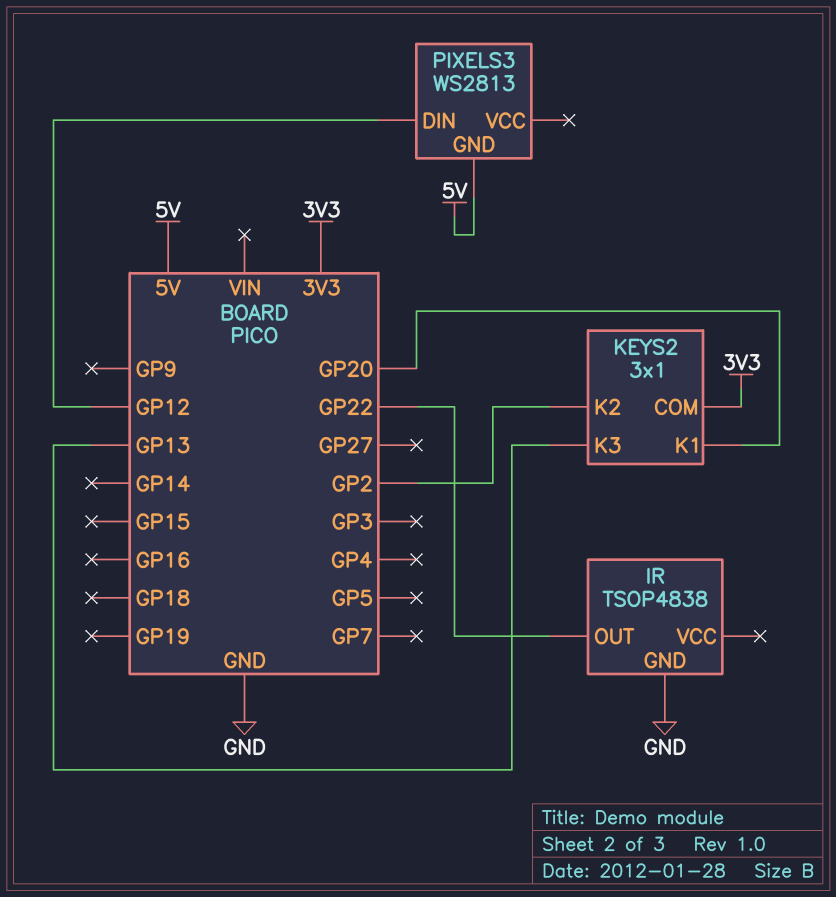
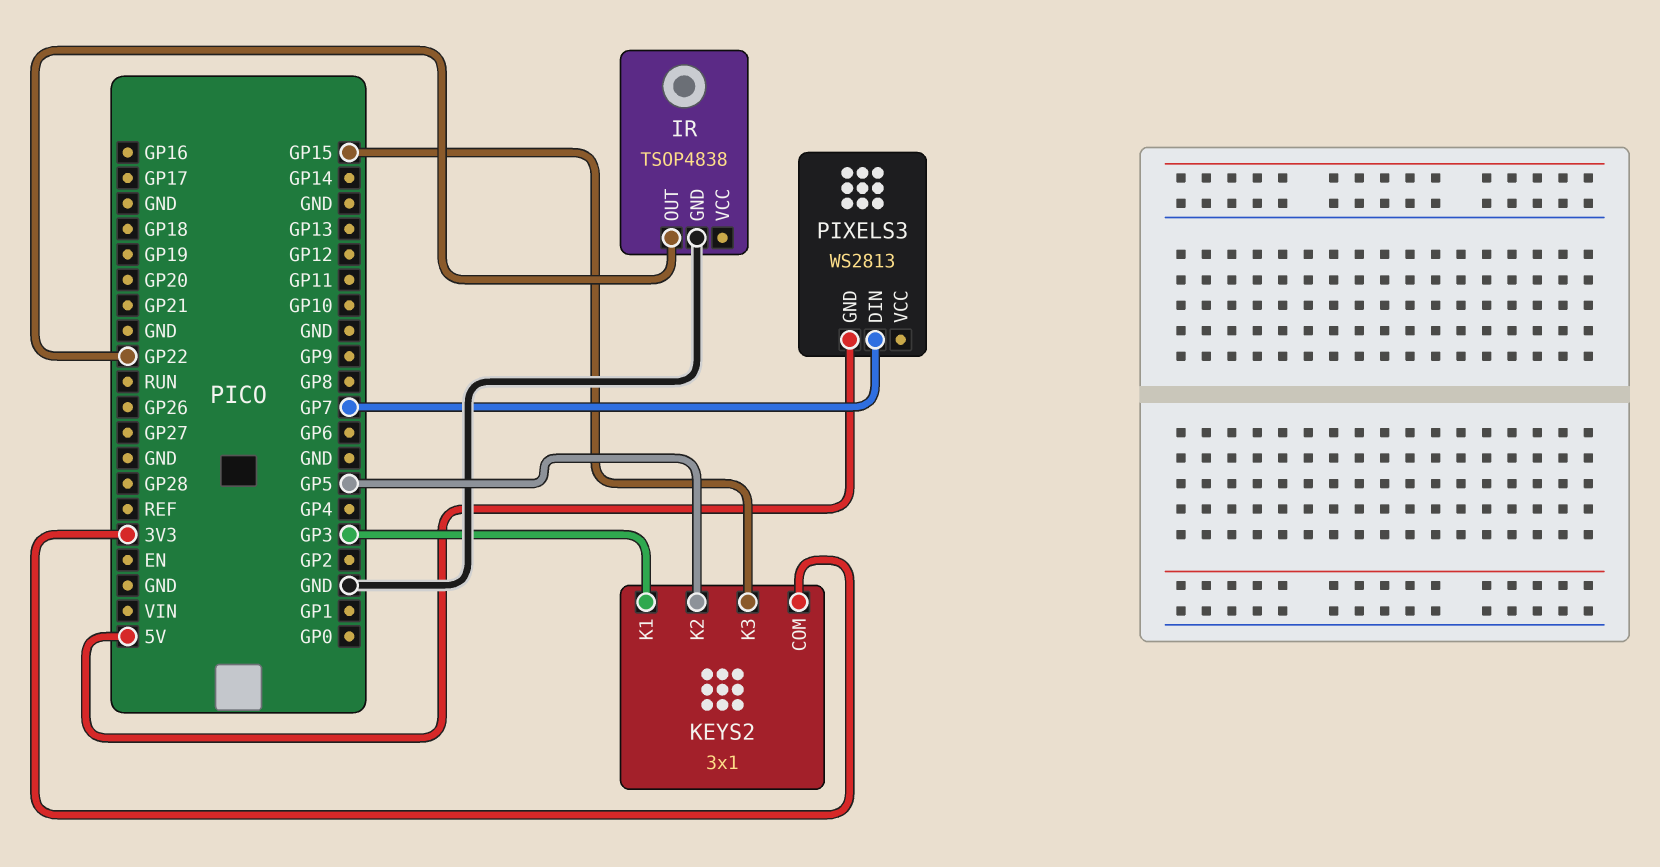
KEYS2 pin K1: GP20 -> GP3
KEYS2 pin K2: GP2 -> GP5
KEYS2 pin K3: GP13 -> GP15
PIXELS3 pin DIN: GP12 -> GP7

